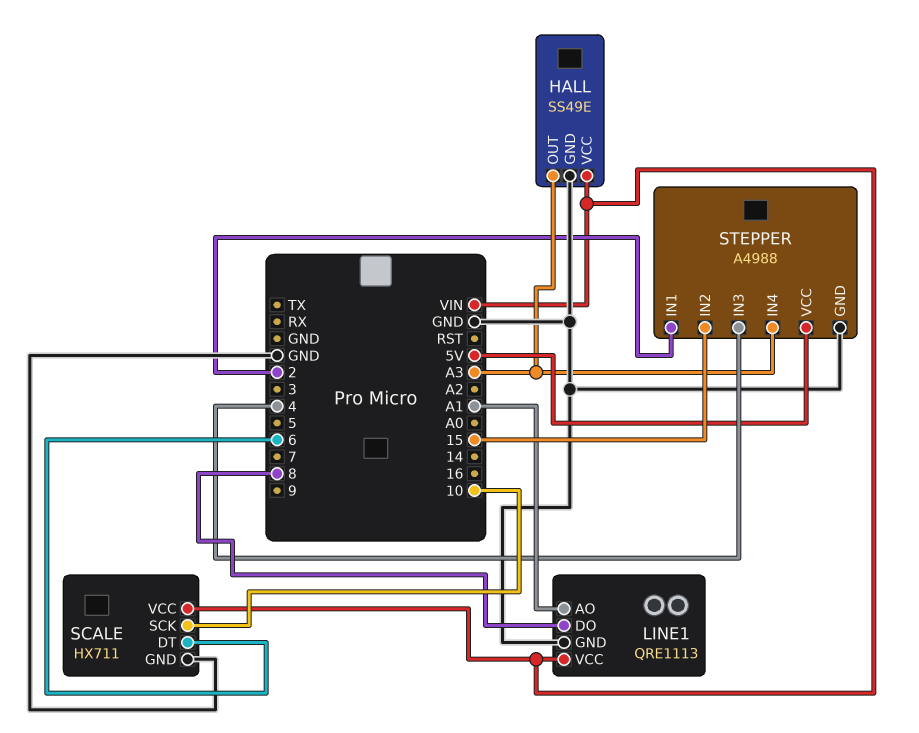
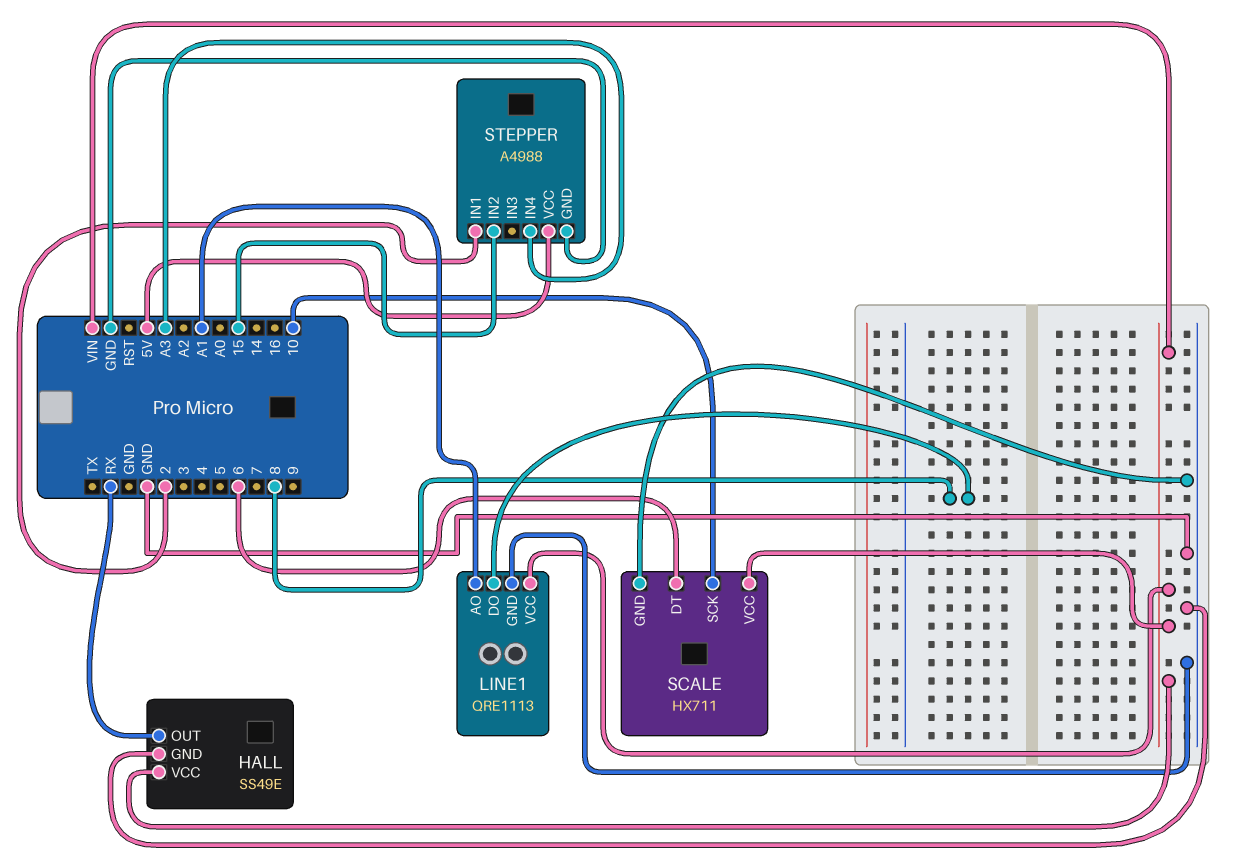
HALL pin OUT: A3 -> RX
STEPPER pin IN3: 4 -> none

